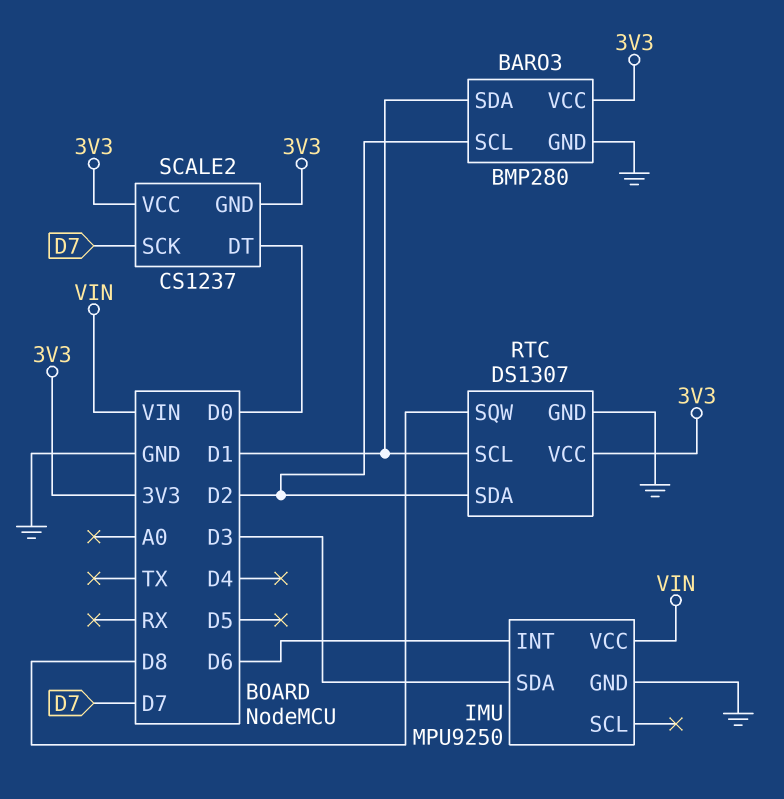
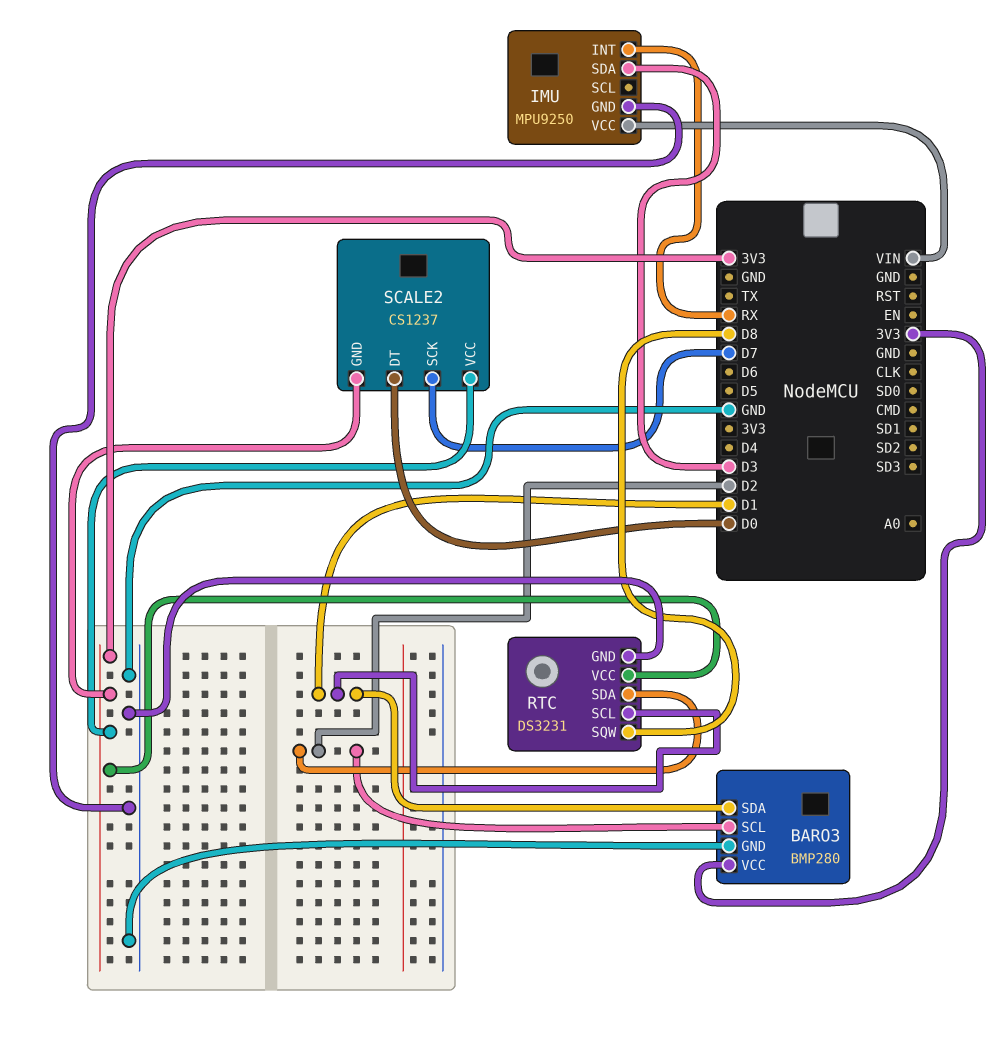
IMU pin INT: D6 -> RX
RTC: DS1307 -> DS3231

